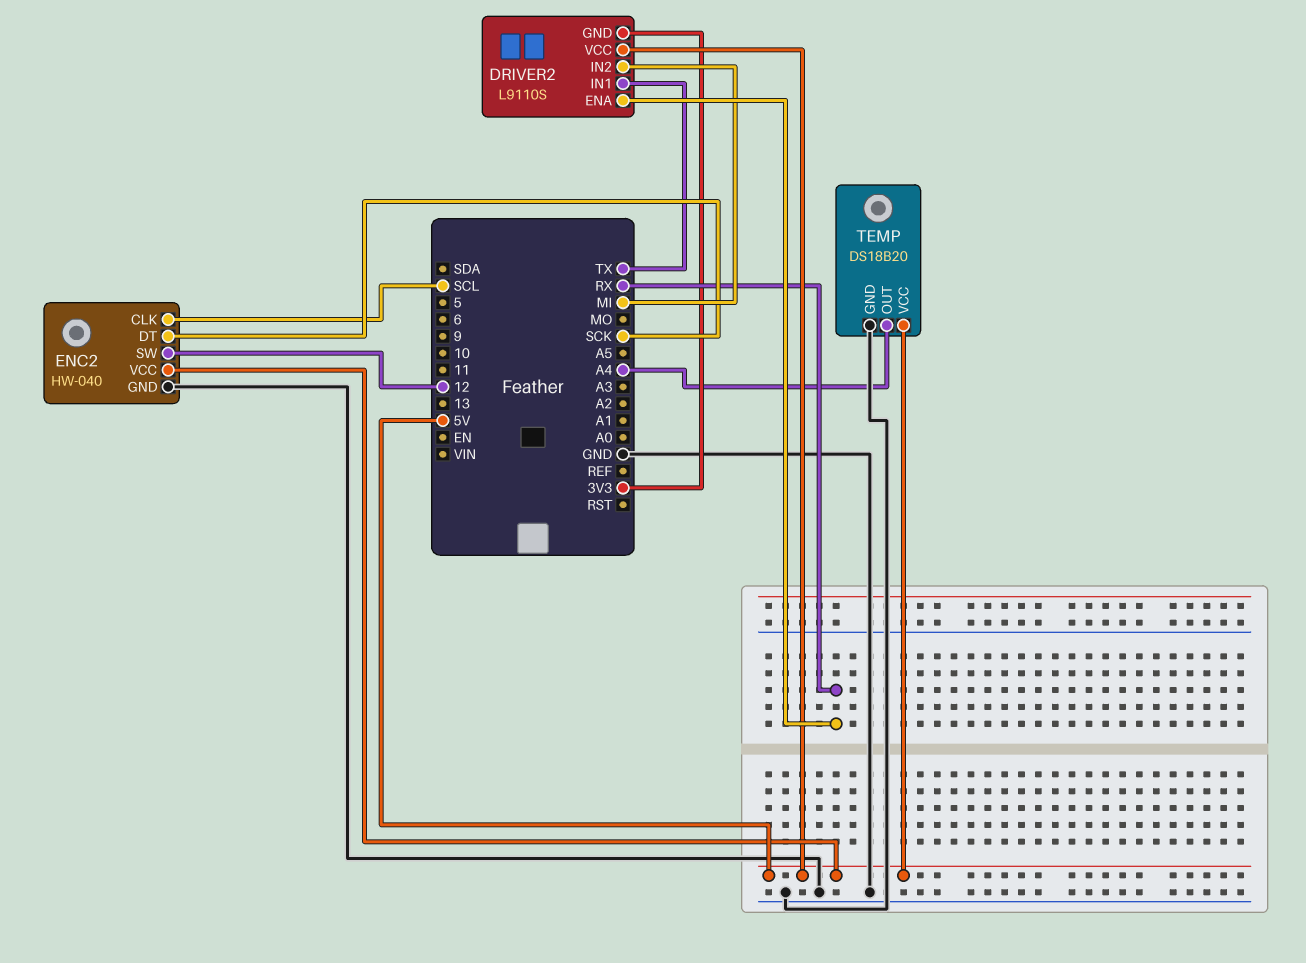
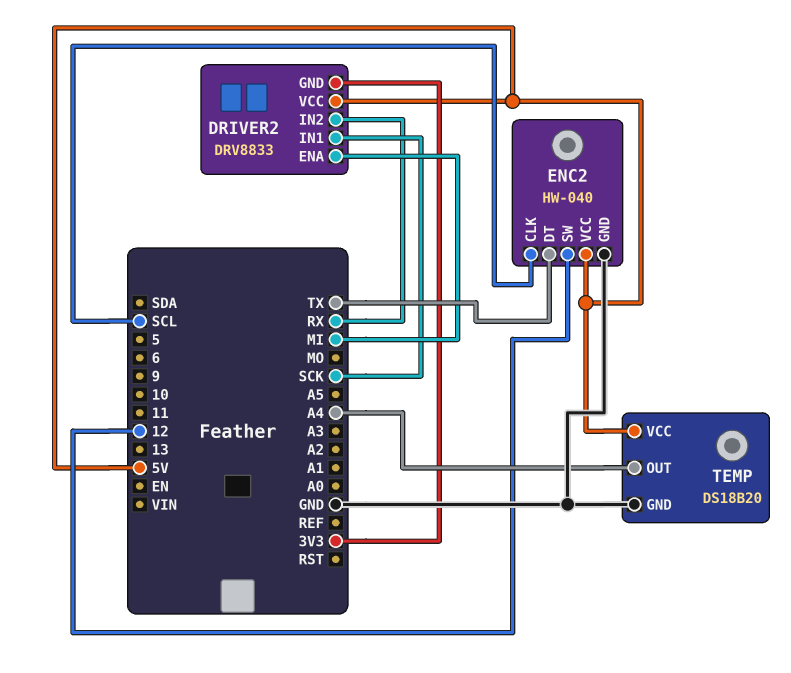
DRIVER2: L9110S -> DRV8833
DRIVER2 pin ENA: RX -> MI
DRIVER2 pin IN1: TX -> SCK
DRIVER2 pin IN2: MI -> RX
ENC2 pin DT: SCK -> TX

